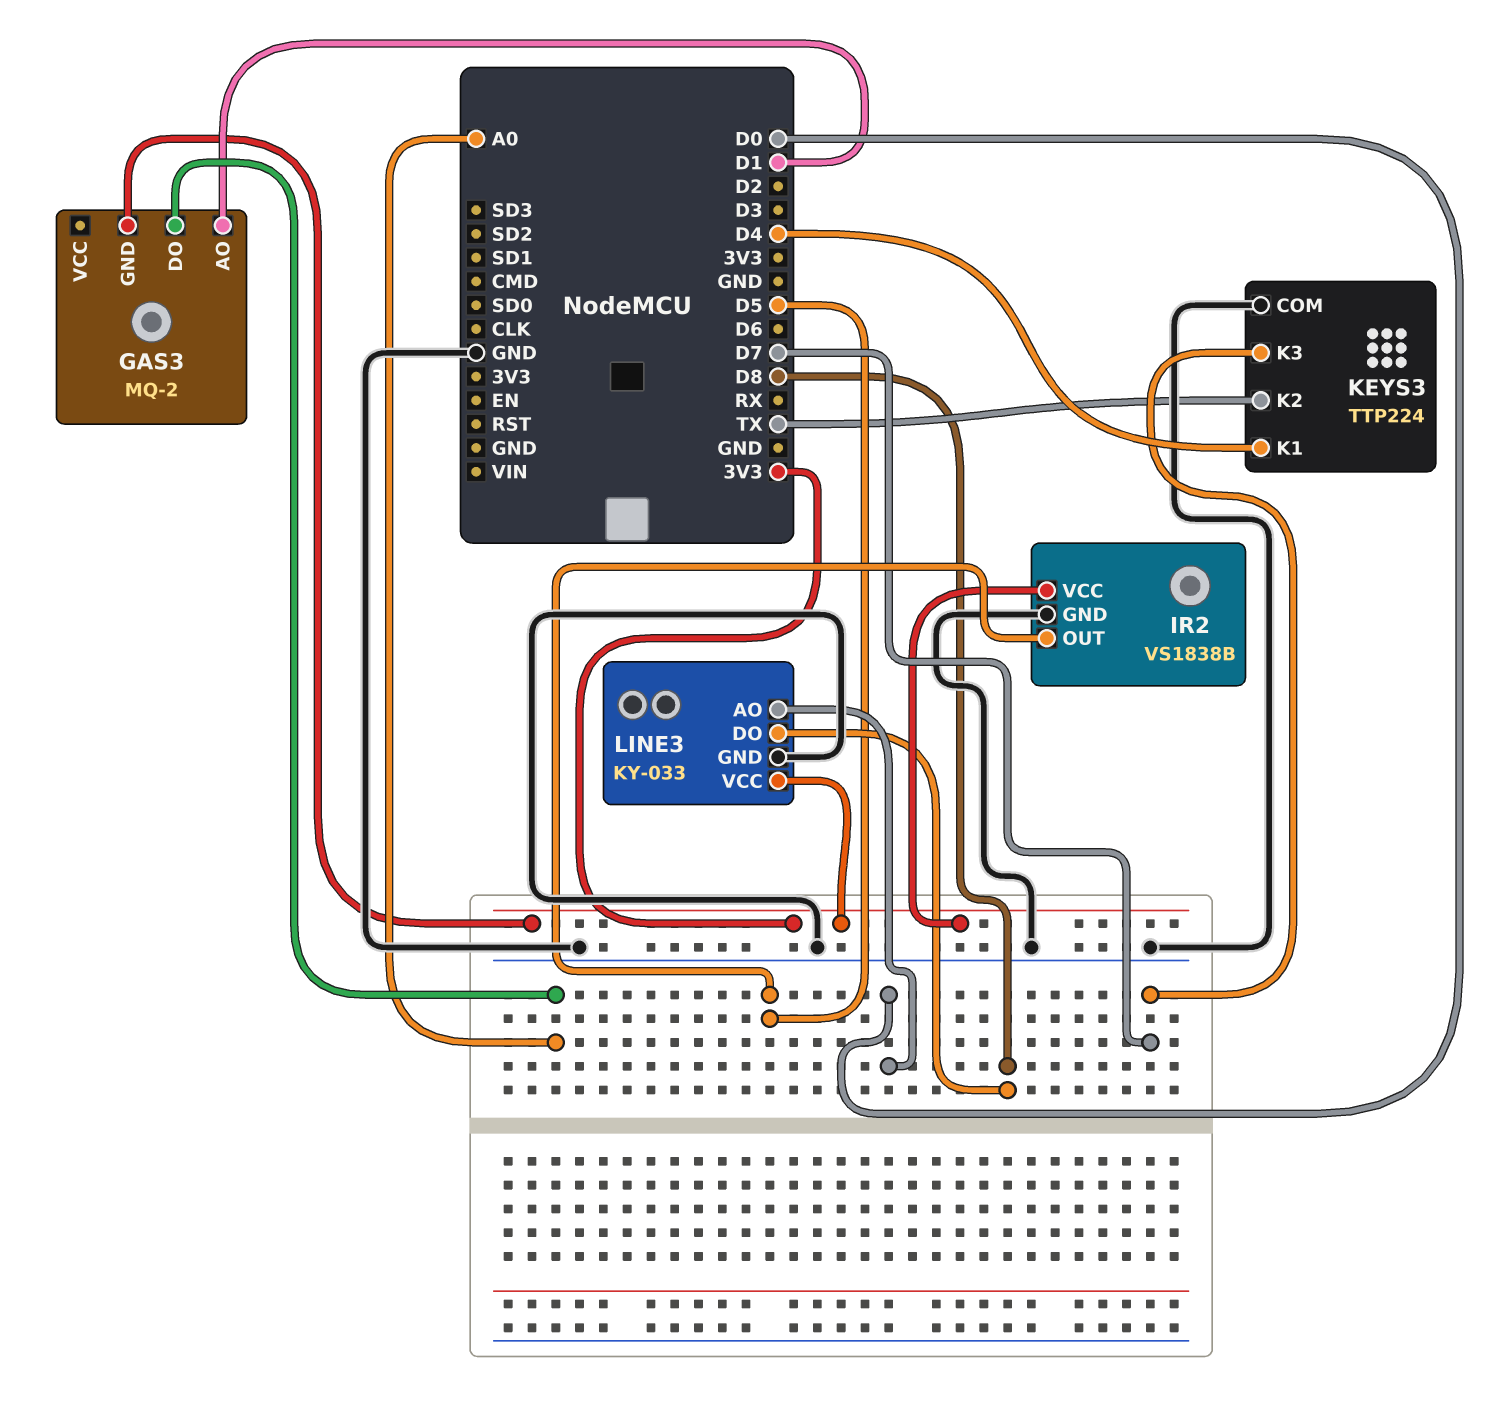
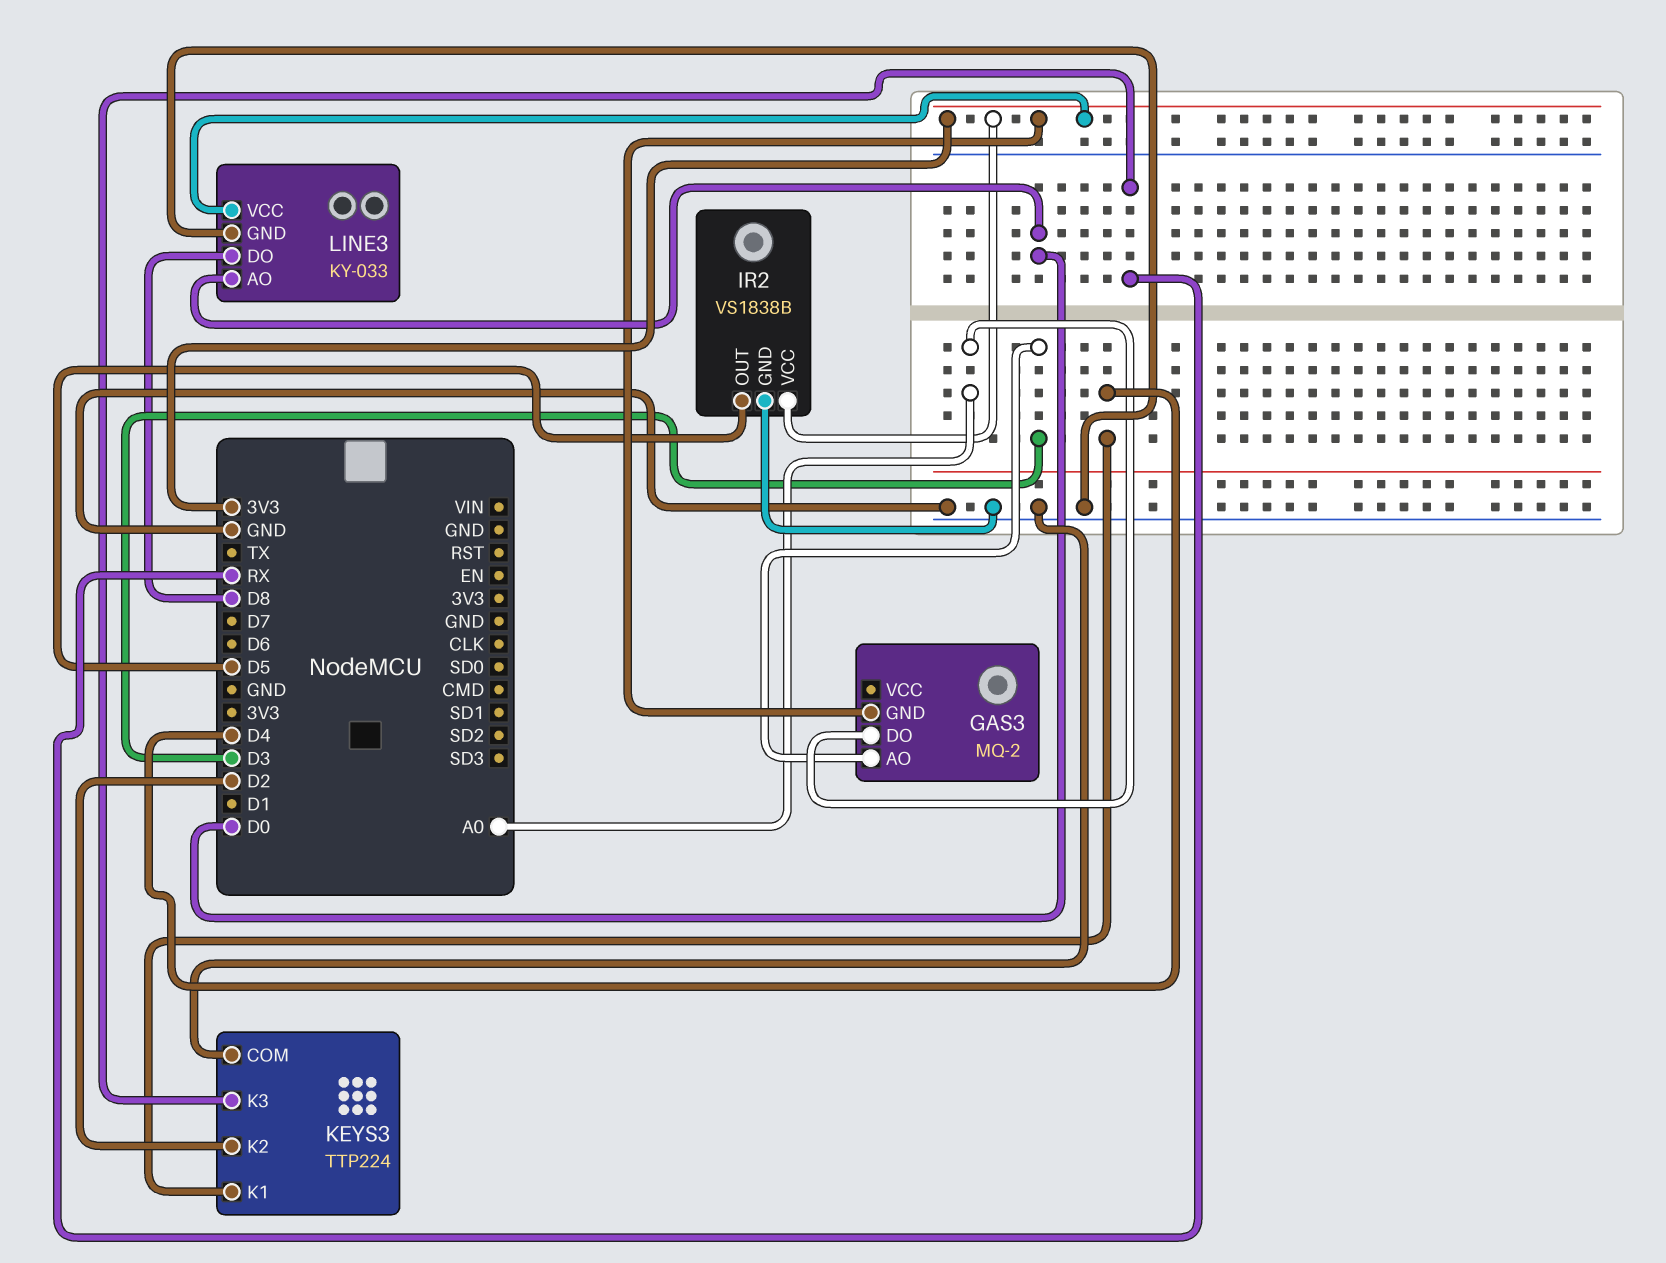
GAS3 pin AO: D1 -> D3
KEYS3 pin K2: TX -> D2
KEYS3 pin K3: D7 -> RX

